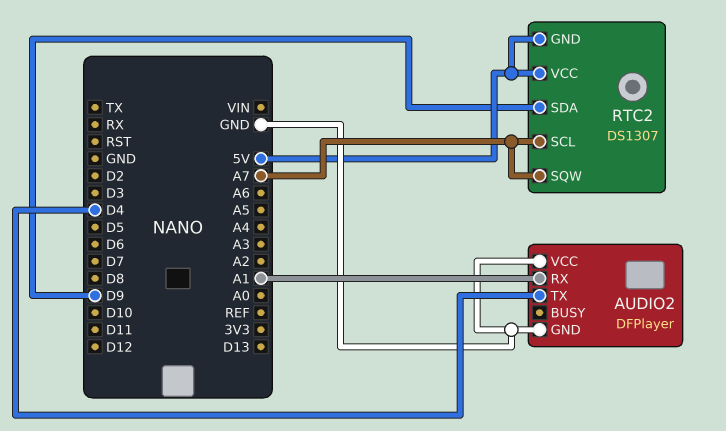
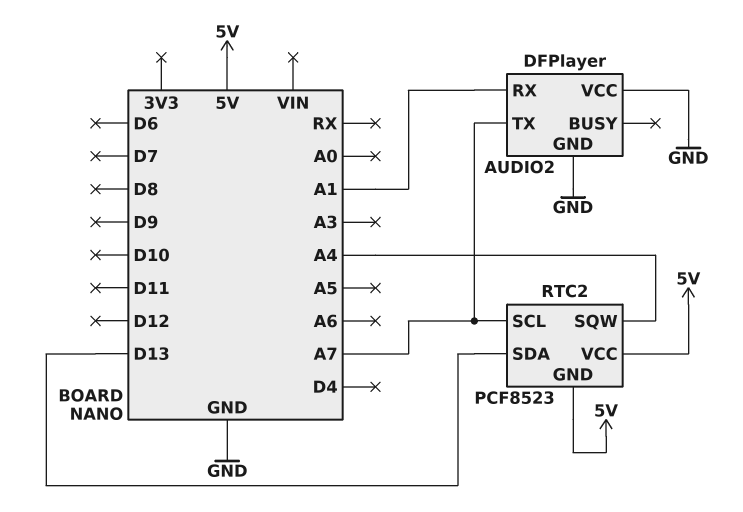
AUDIO2 pin TX: D4 -> A7
RTC2: DS1307 -> PCF8523
RTC2 pin SDA: D9 -> D13
RTC2 pin SQW: A7 -> A4

